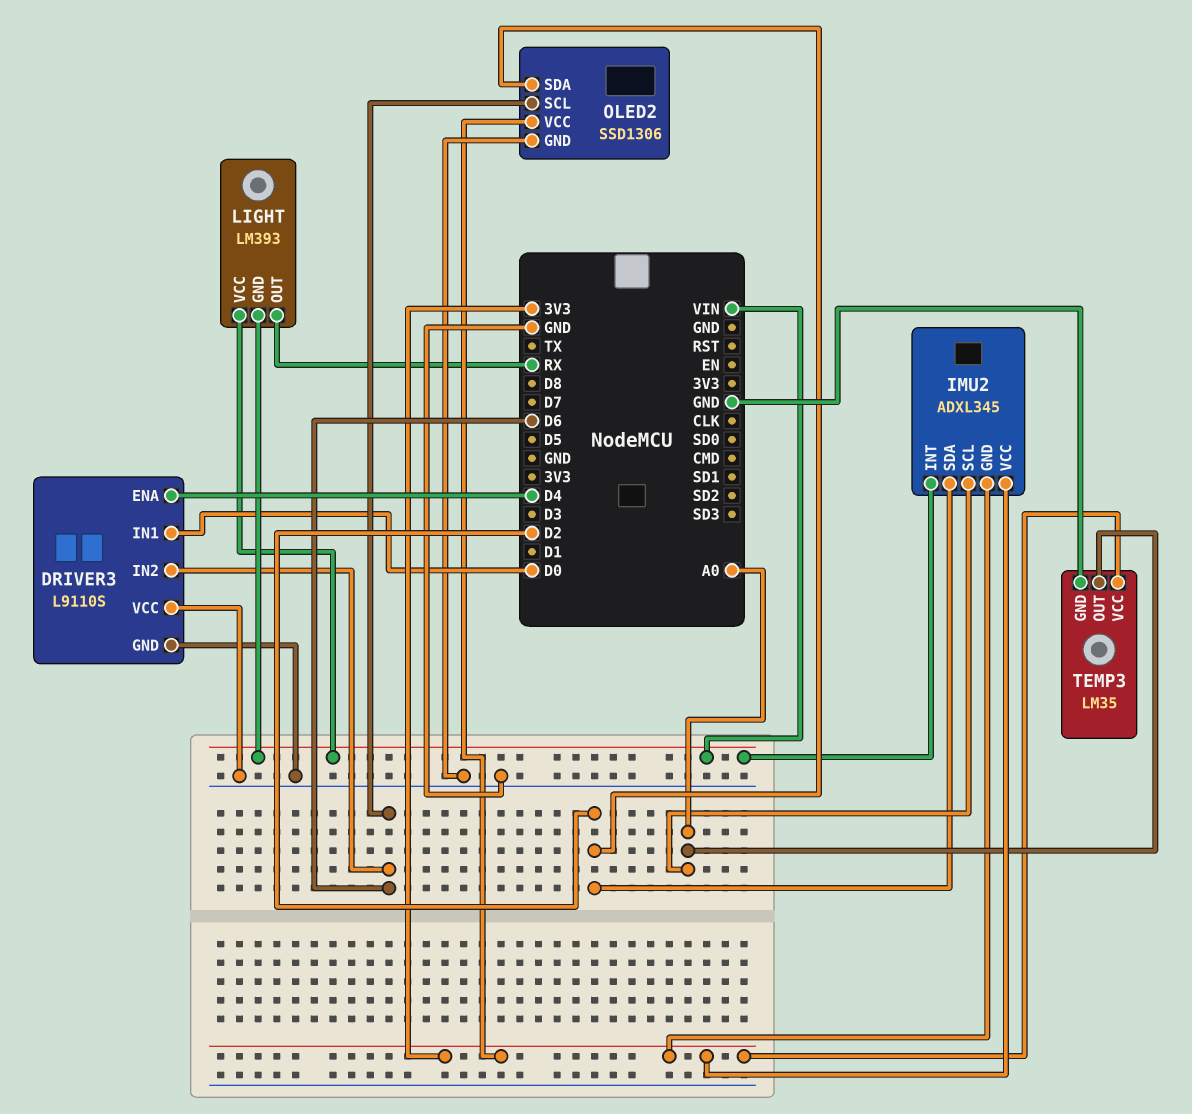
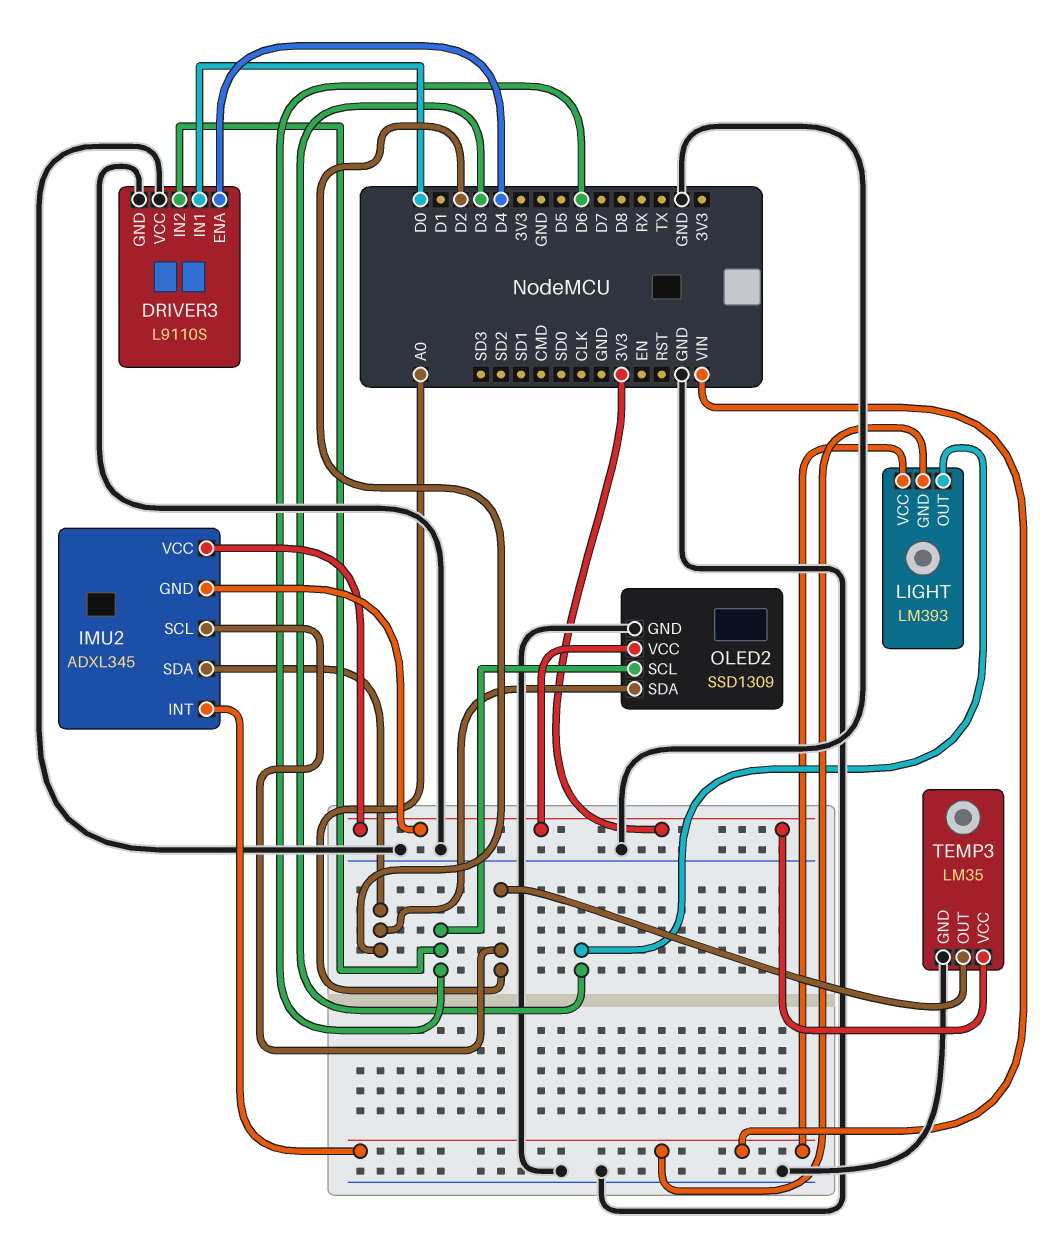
LIGHT pin OUT: RX -> D3
OLED2: SSD1306 -> SSD1309

